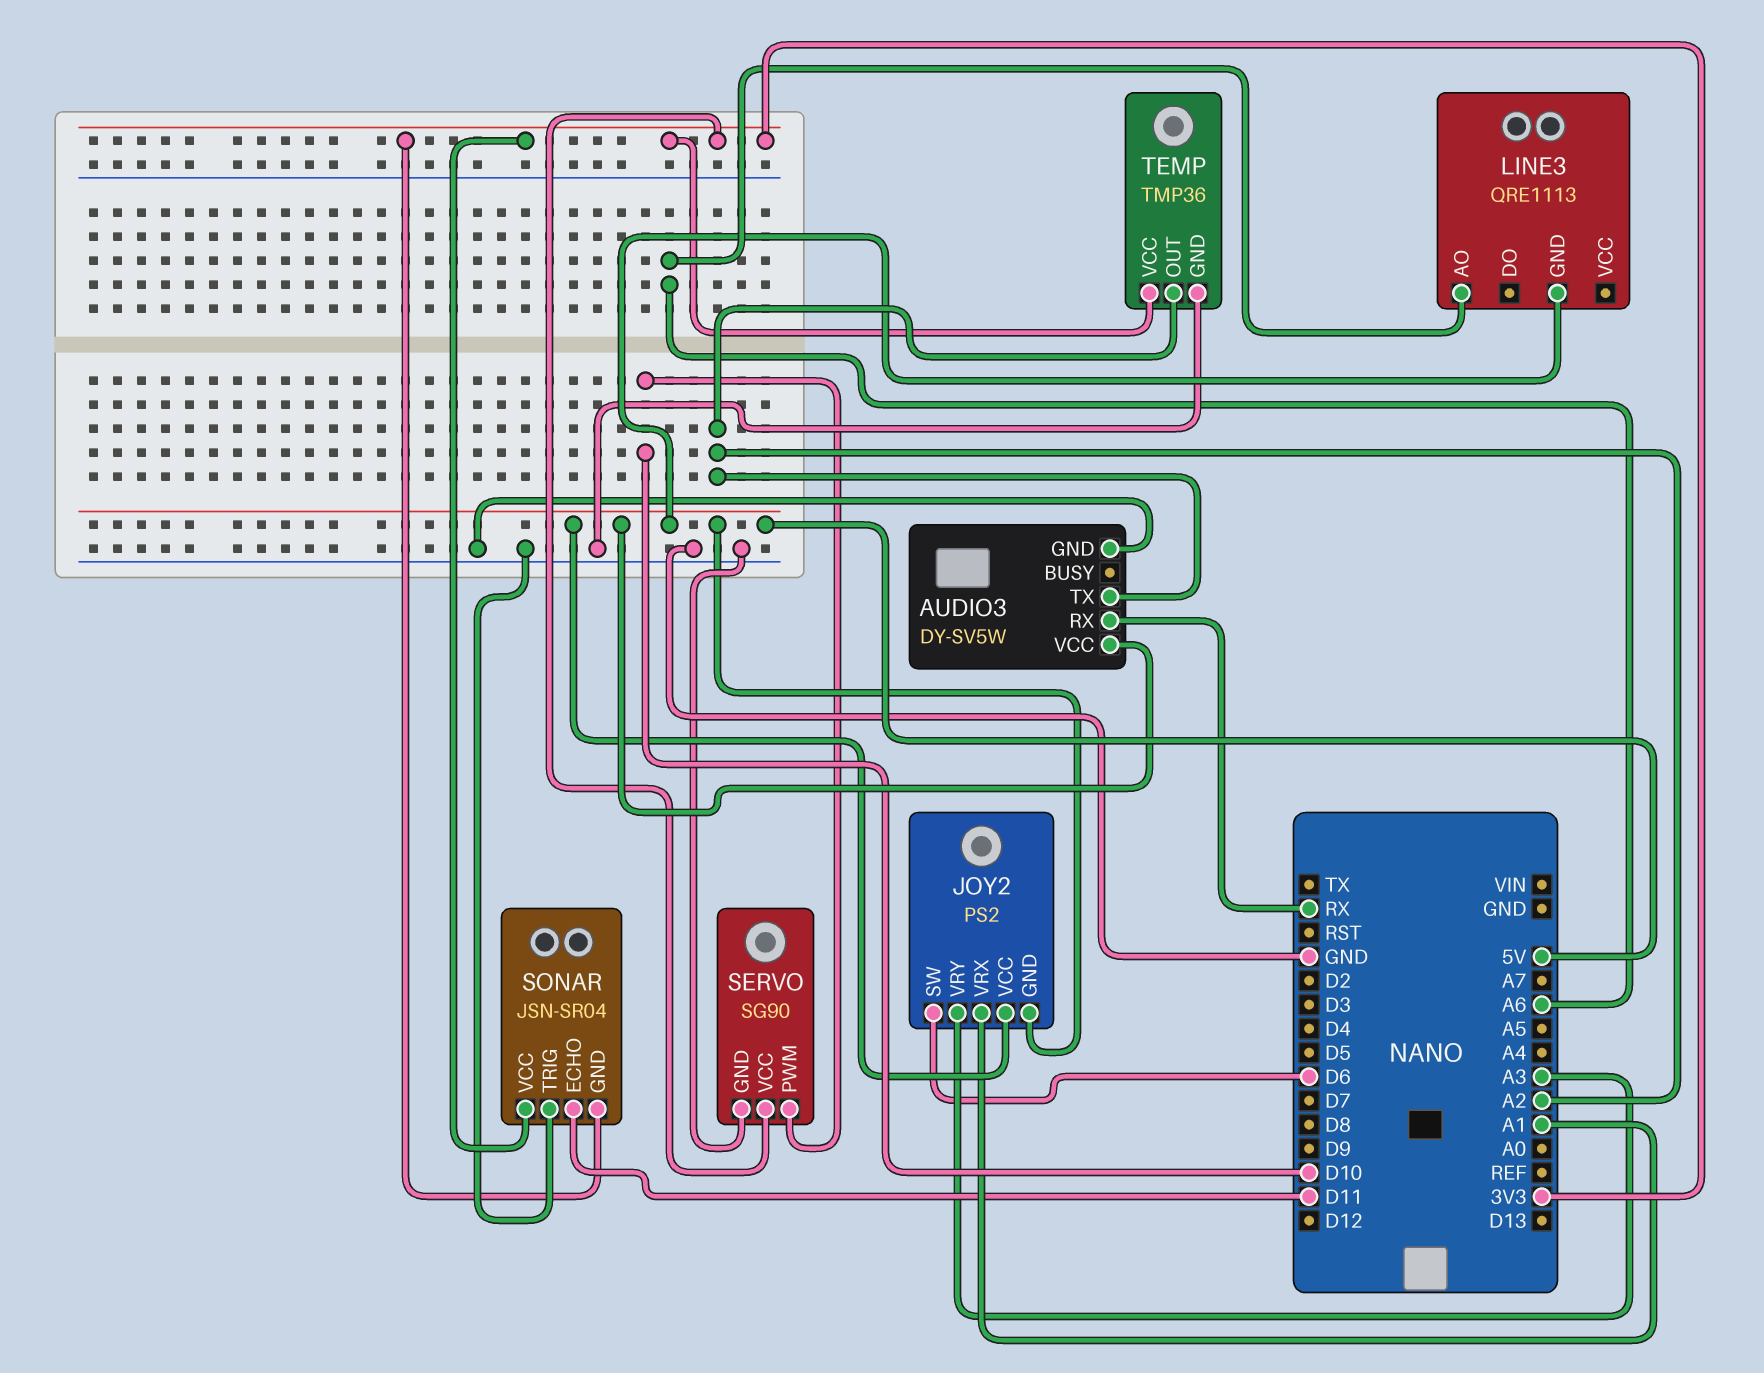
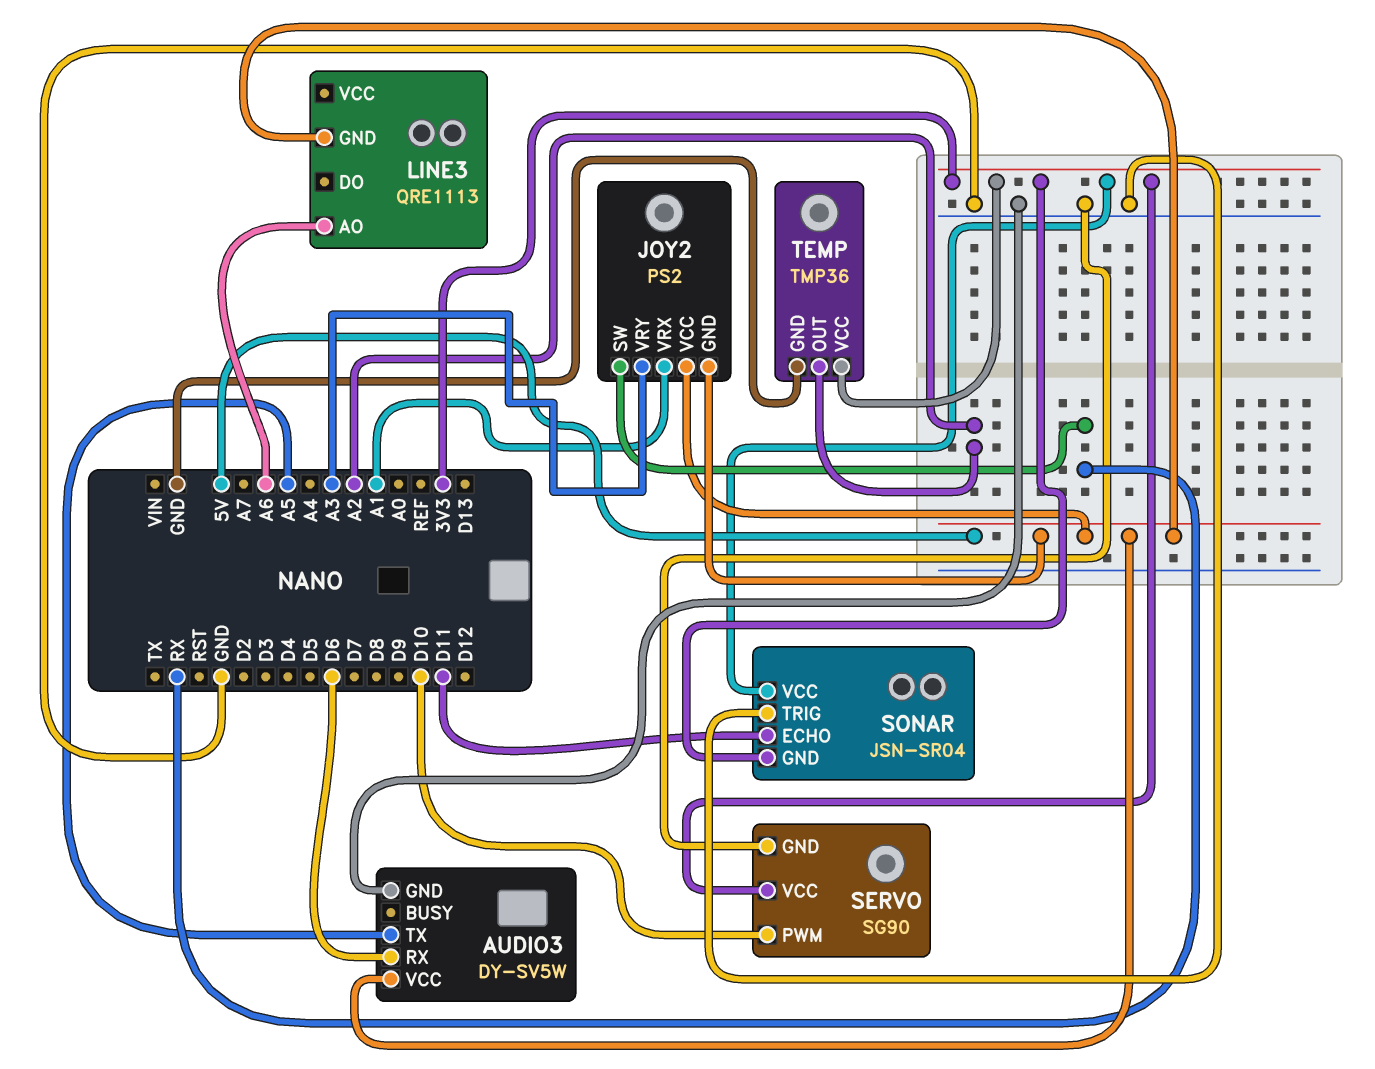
AUDIO3 pin RX: RX -> D6
AUDIO3 pin TX: A2 -> A5
JOY2 pin SW: D6 -> RX

